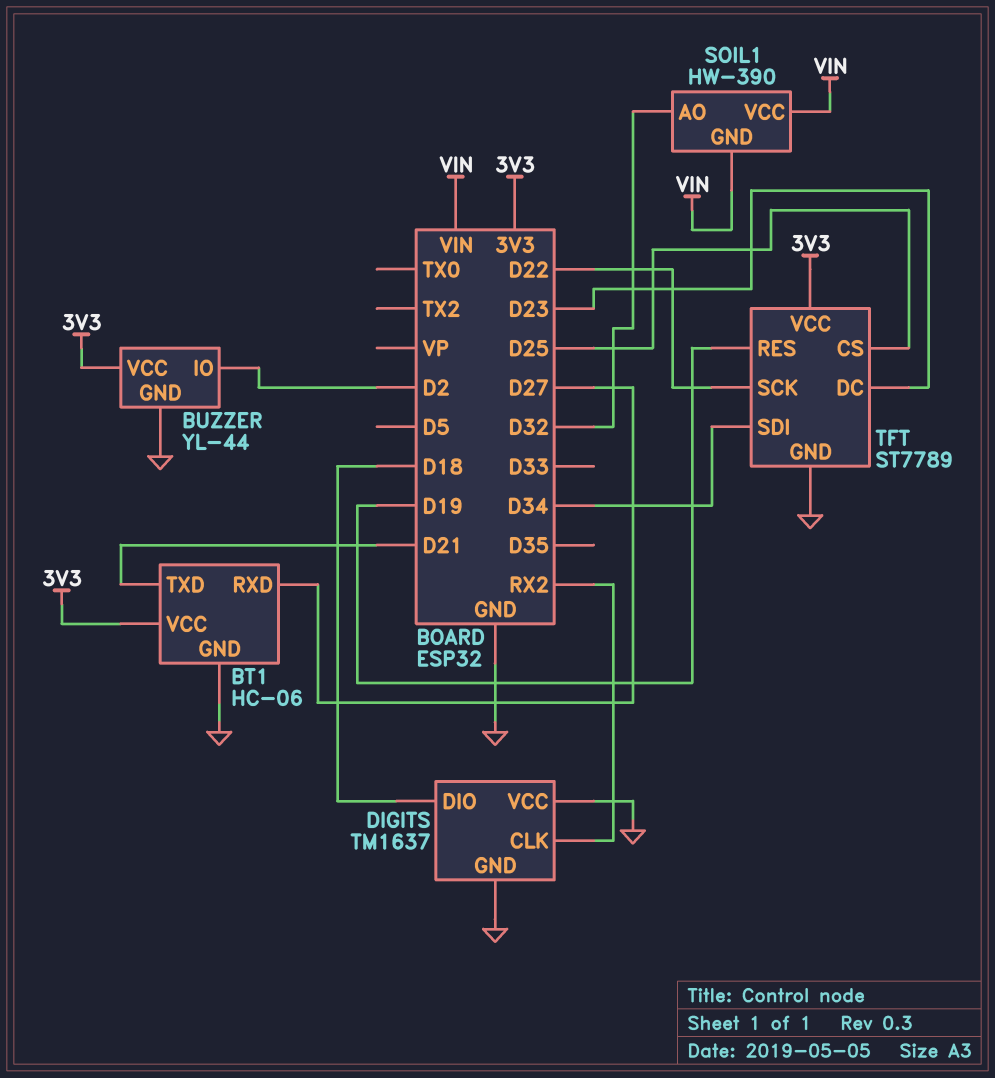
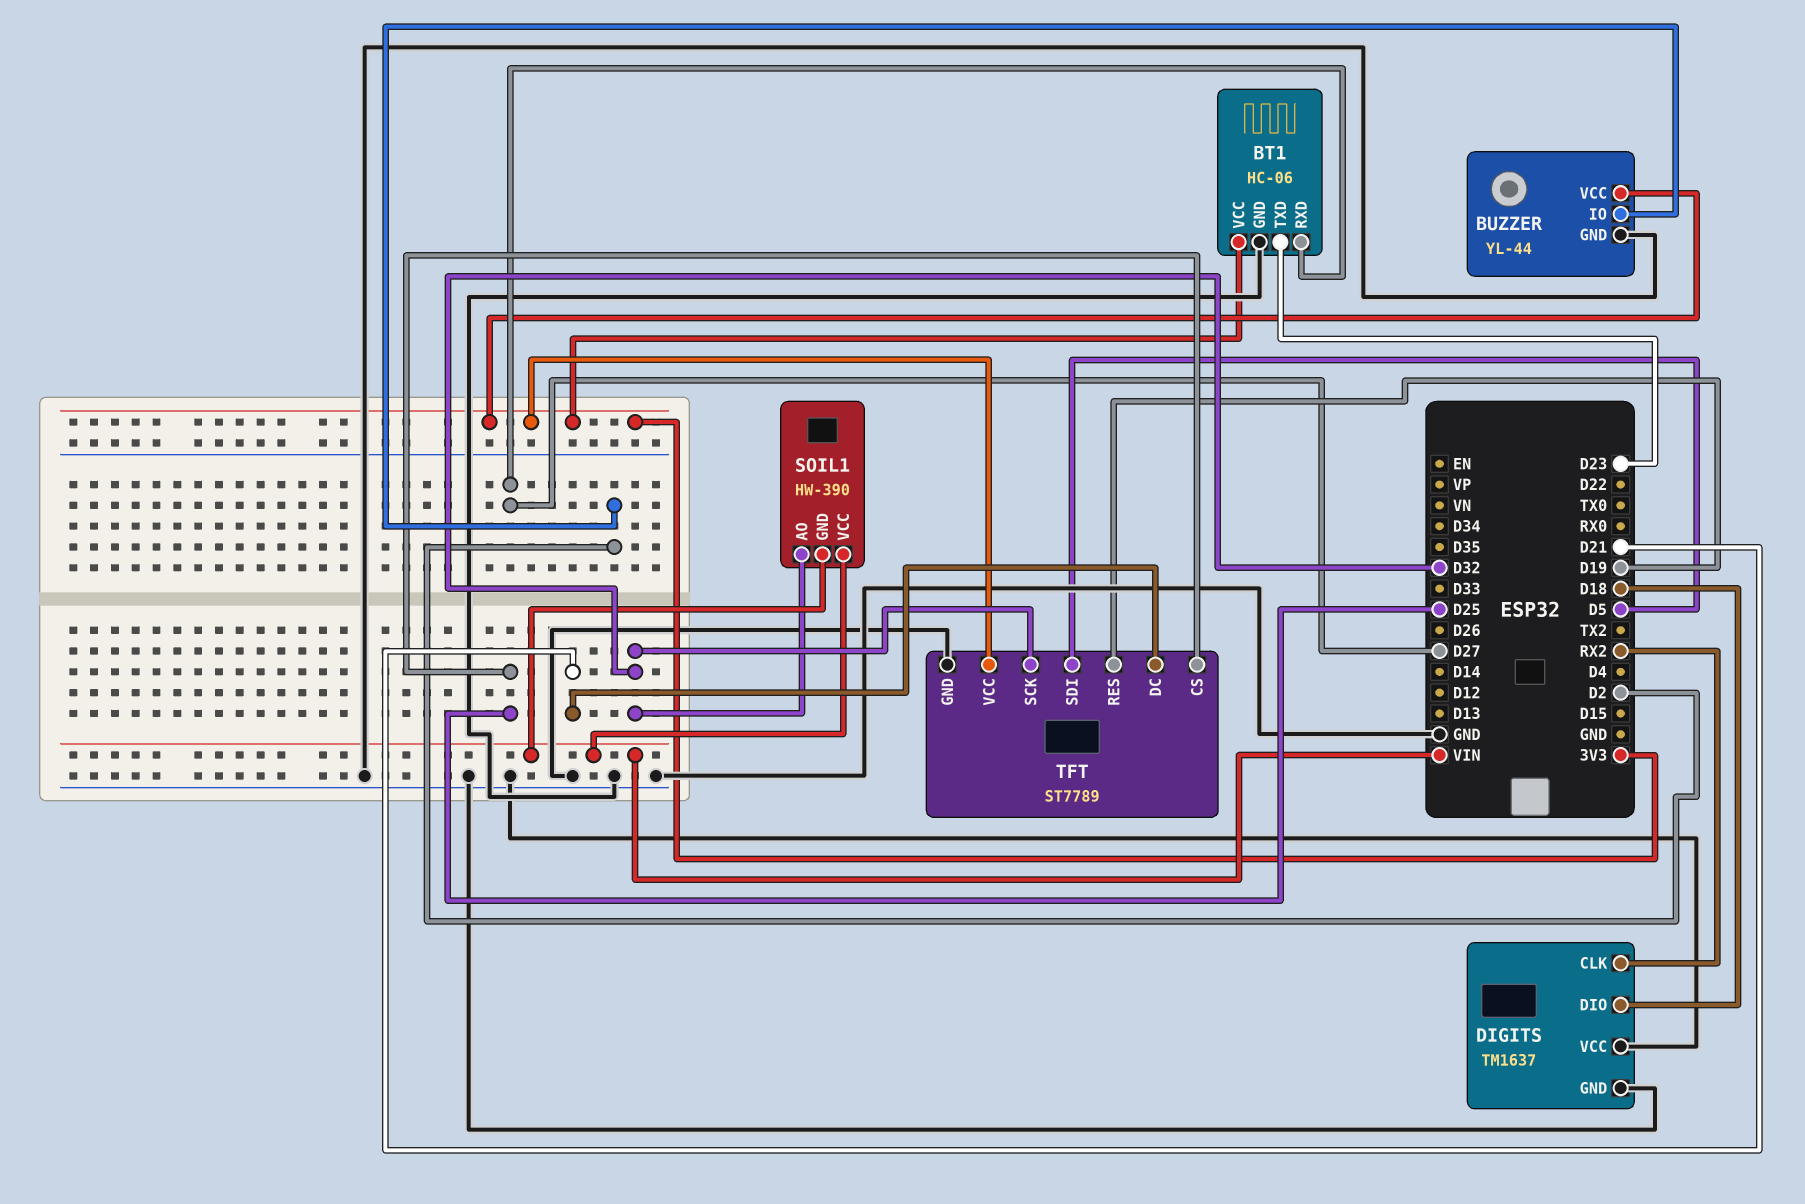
BT1 pin TXD: D21 -> D23
TFT pin DC: D23 -> D21
TFT pin SCK: D22 -> D32
TFT pin SDI: D34 -> D5

